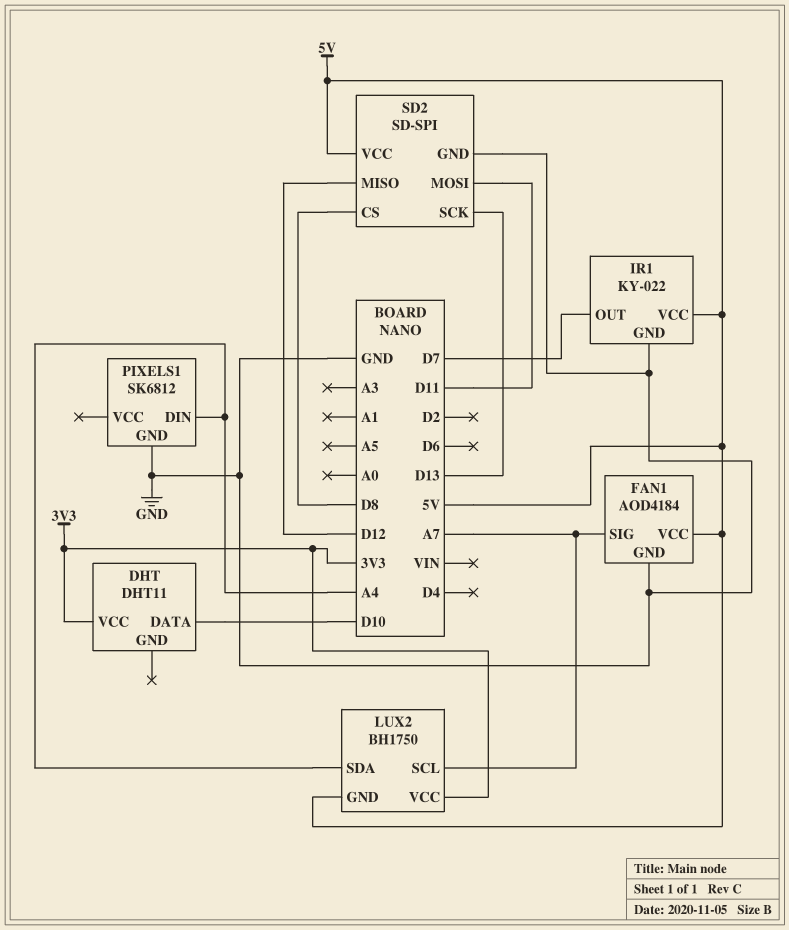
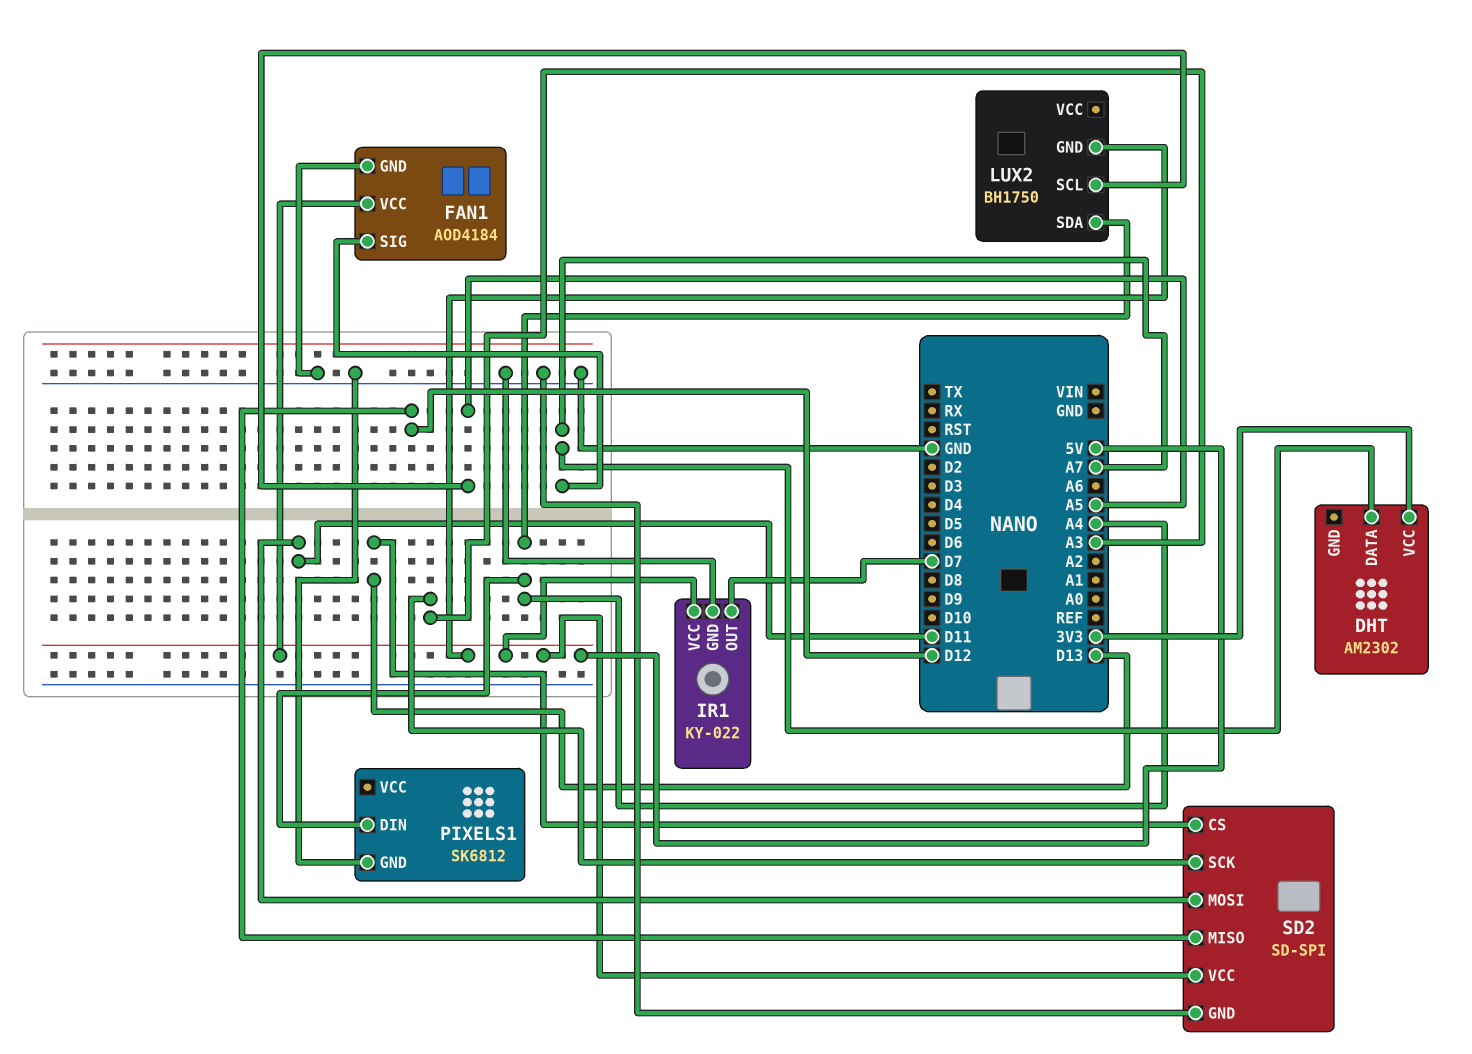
DHT: DHT11 -> AM2302
DHT pin DATA: D10 -> A7
LUX2 pin SCL: A7 -> A5
LUX2 pin VCC: 3V3 -> none
SD2 pin CS: D8 -> D13
SD2 pin SCK: D13 -> A3

